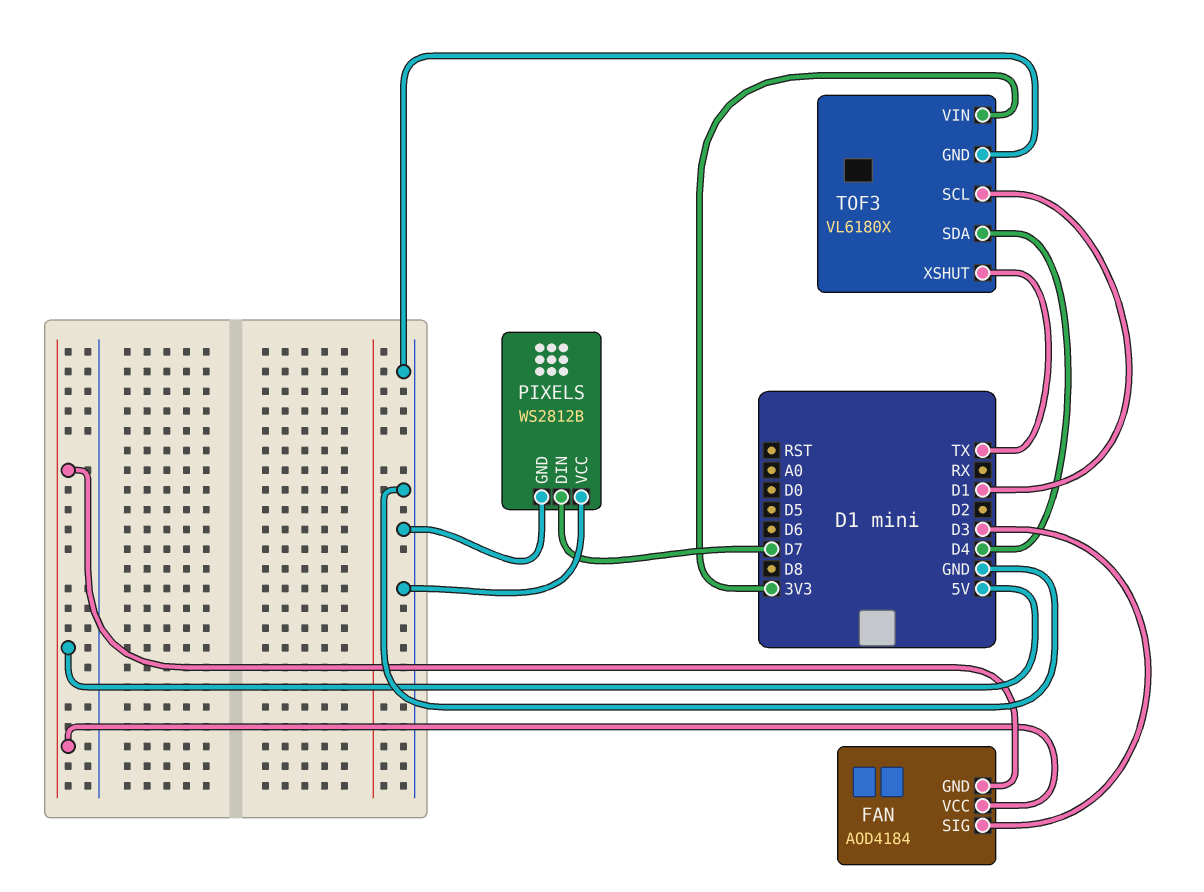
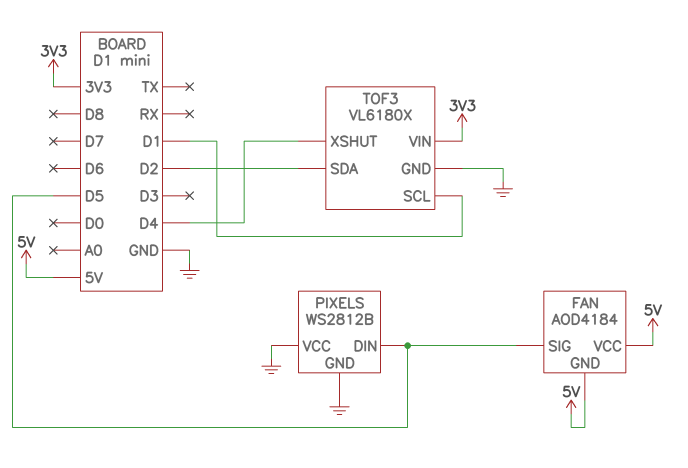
FAN pin SIG: D3 -> D5
PIXELS pin DIN: D7 -> D5
TOF3 pin SDA: D4 -> D2
TOF3 pin XSHUT: TX -> D4

